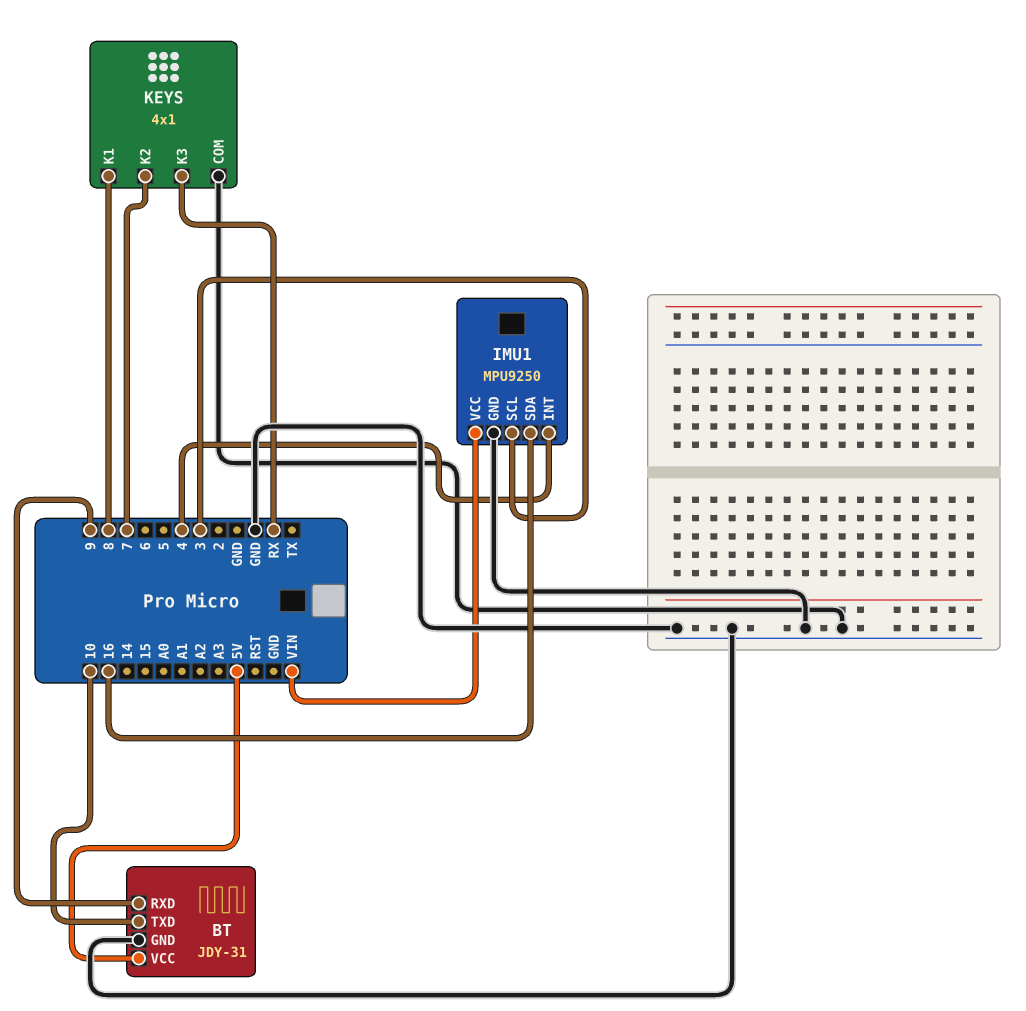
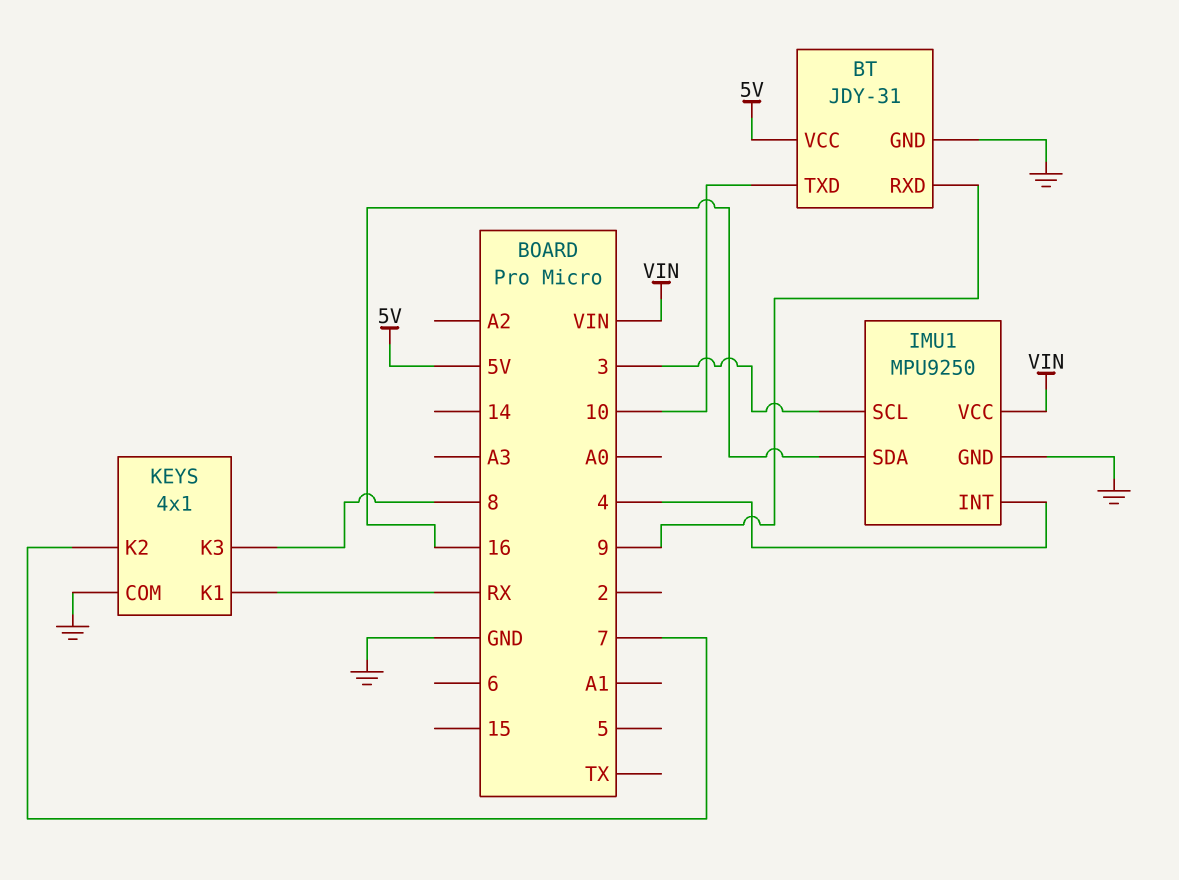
KEYS pin K1: 8 -> RX
KEYS pin K3: RX -> 8

